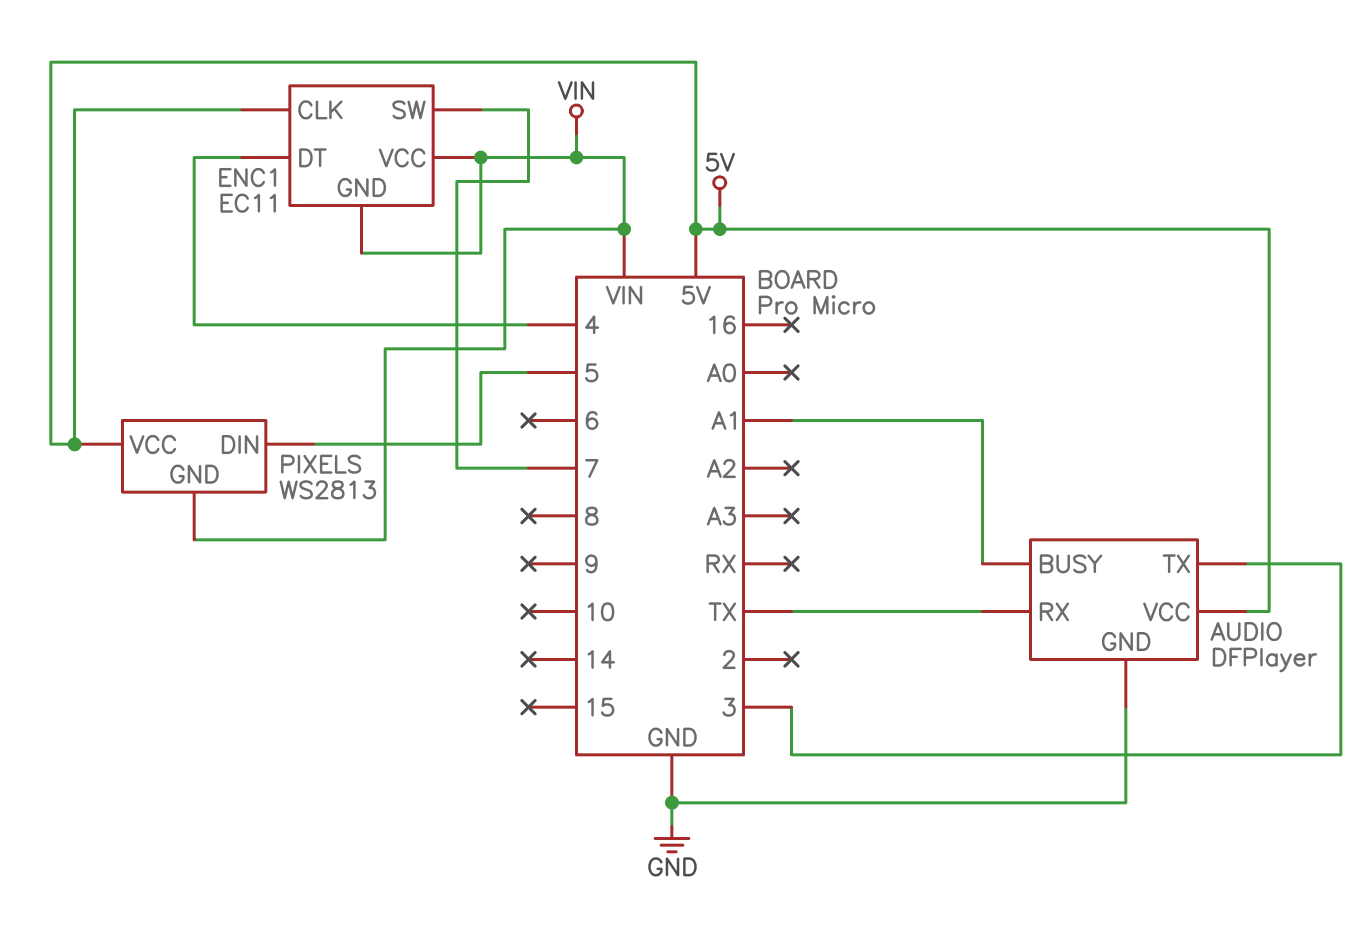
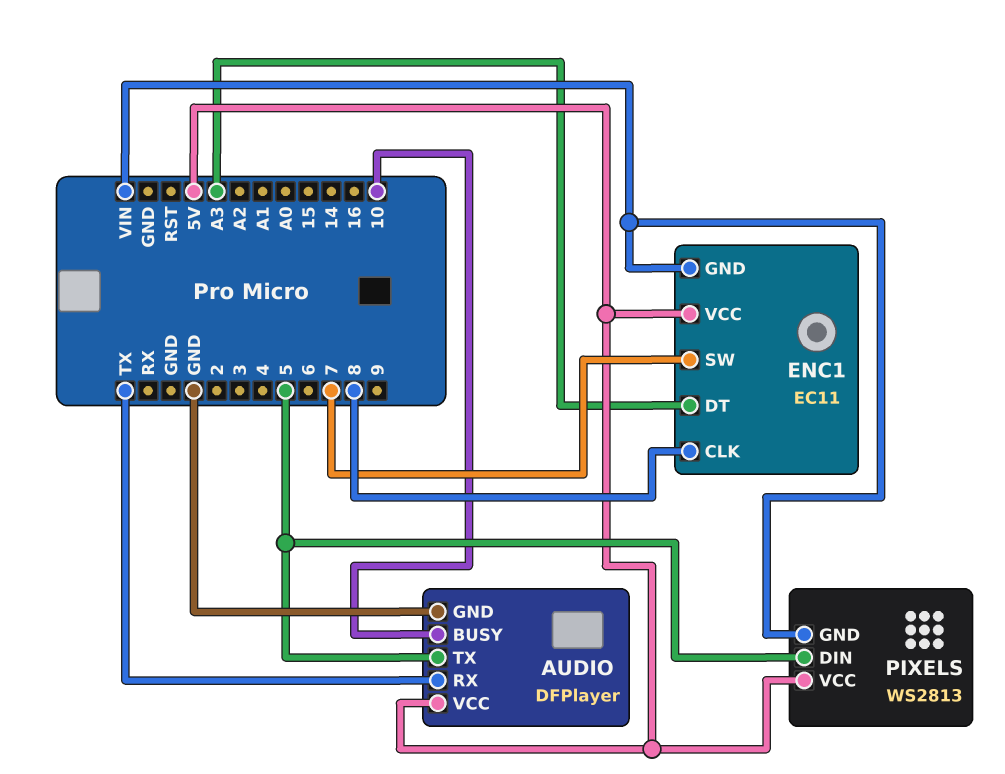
AUDIO pin BUSY: A1 -> 10
AUDIO pin TX: 3 -> 5
ENC1 pin CLK: 5V -> 8
ENC1 pin DT: 4 -> A3
ENC1 pin VCC: VIN -> 5V

